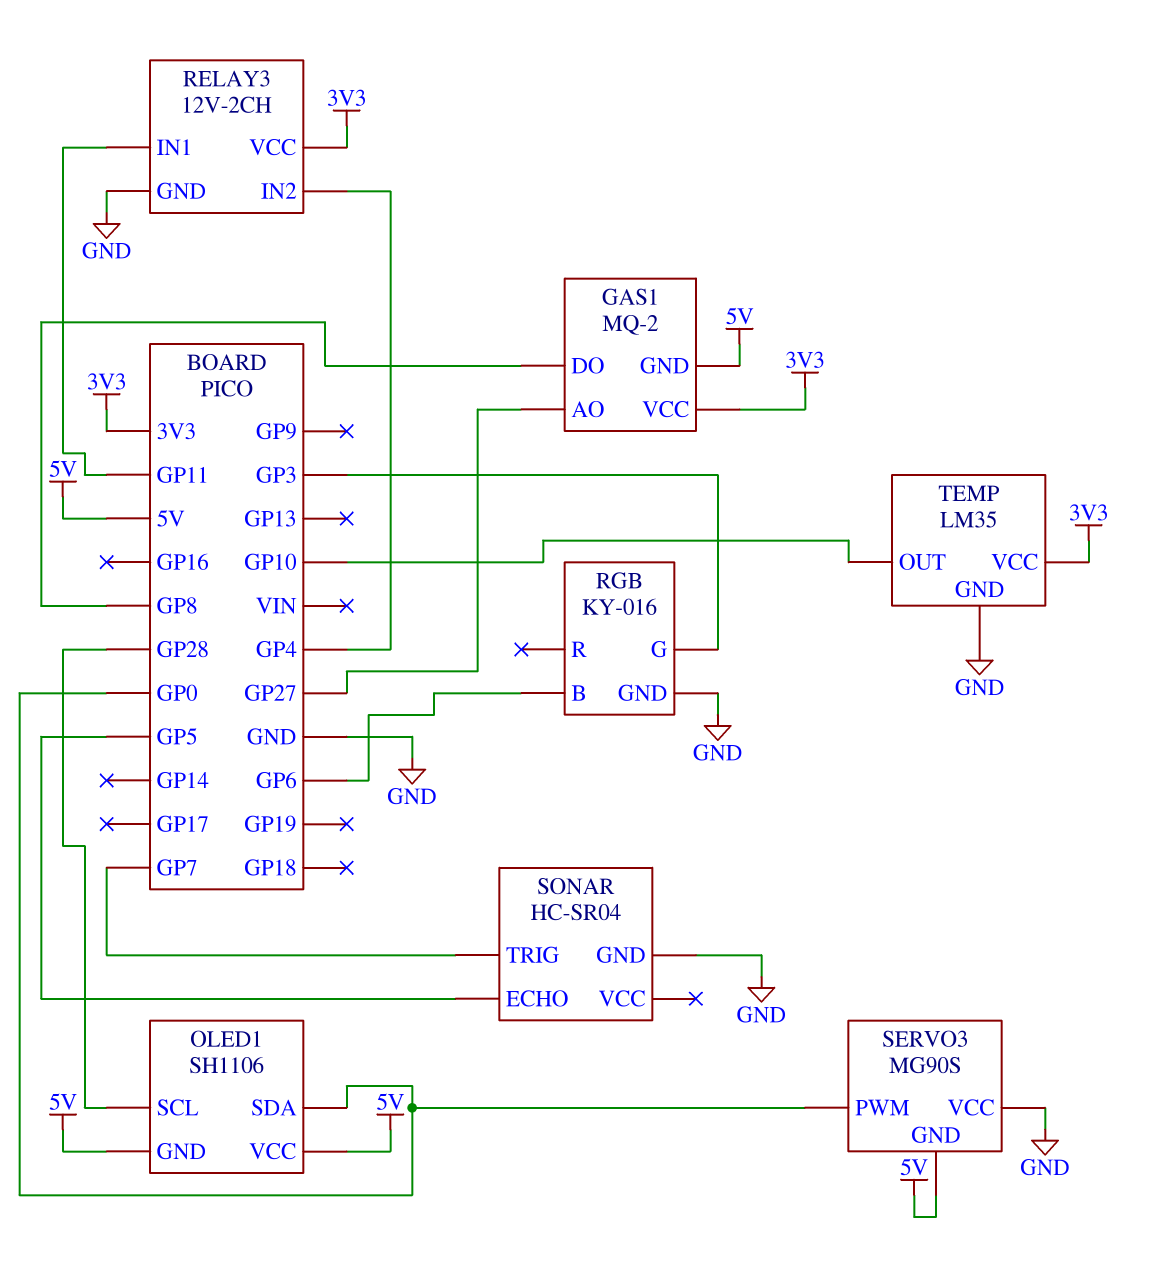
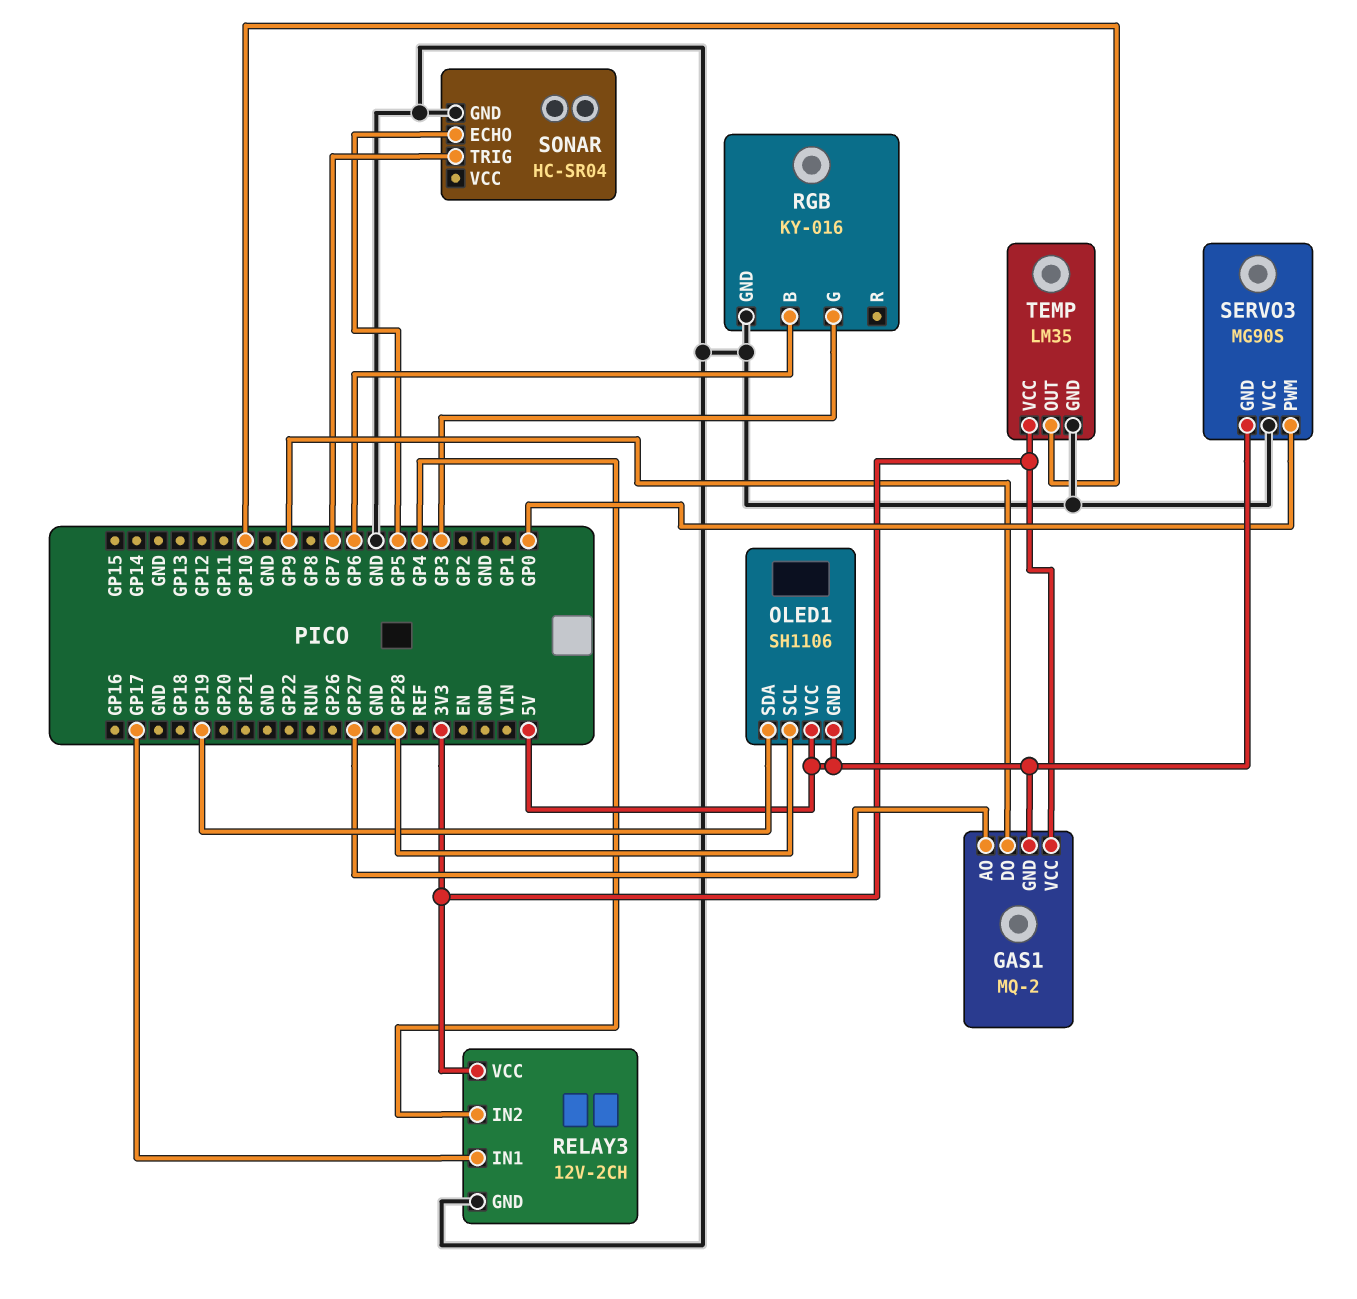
GAS1 pin DO: GP8 -> GP9
OLED1 pin SDA: GP0 -> GP19
RELAY3 pin IN1: GP11 -> GP17

